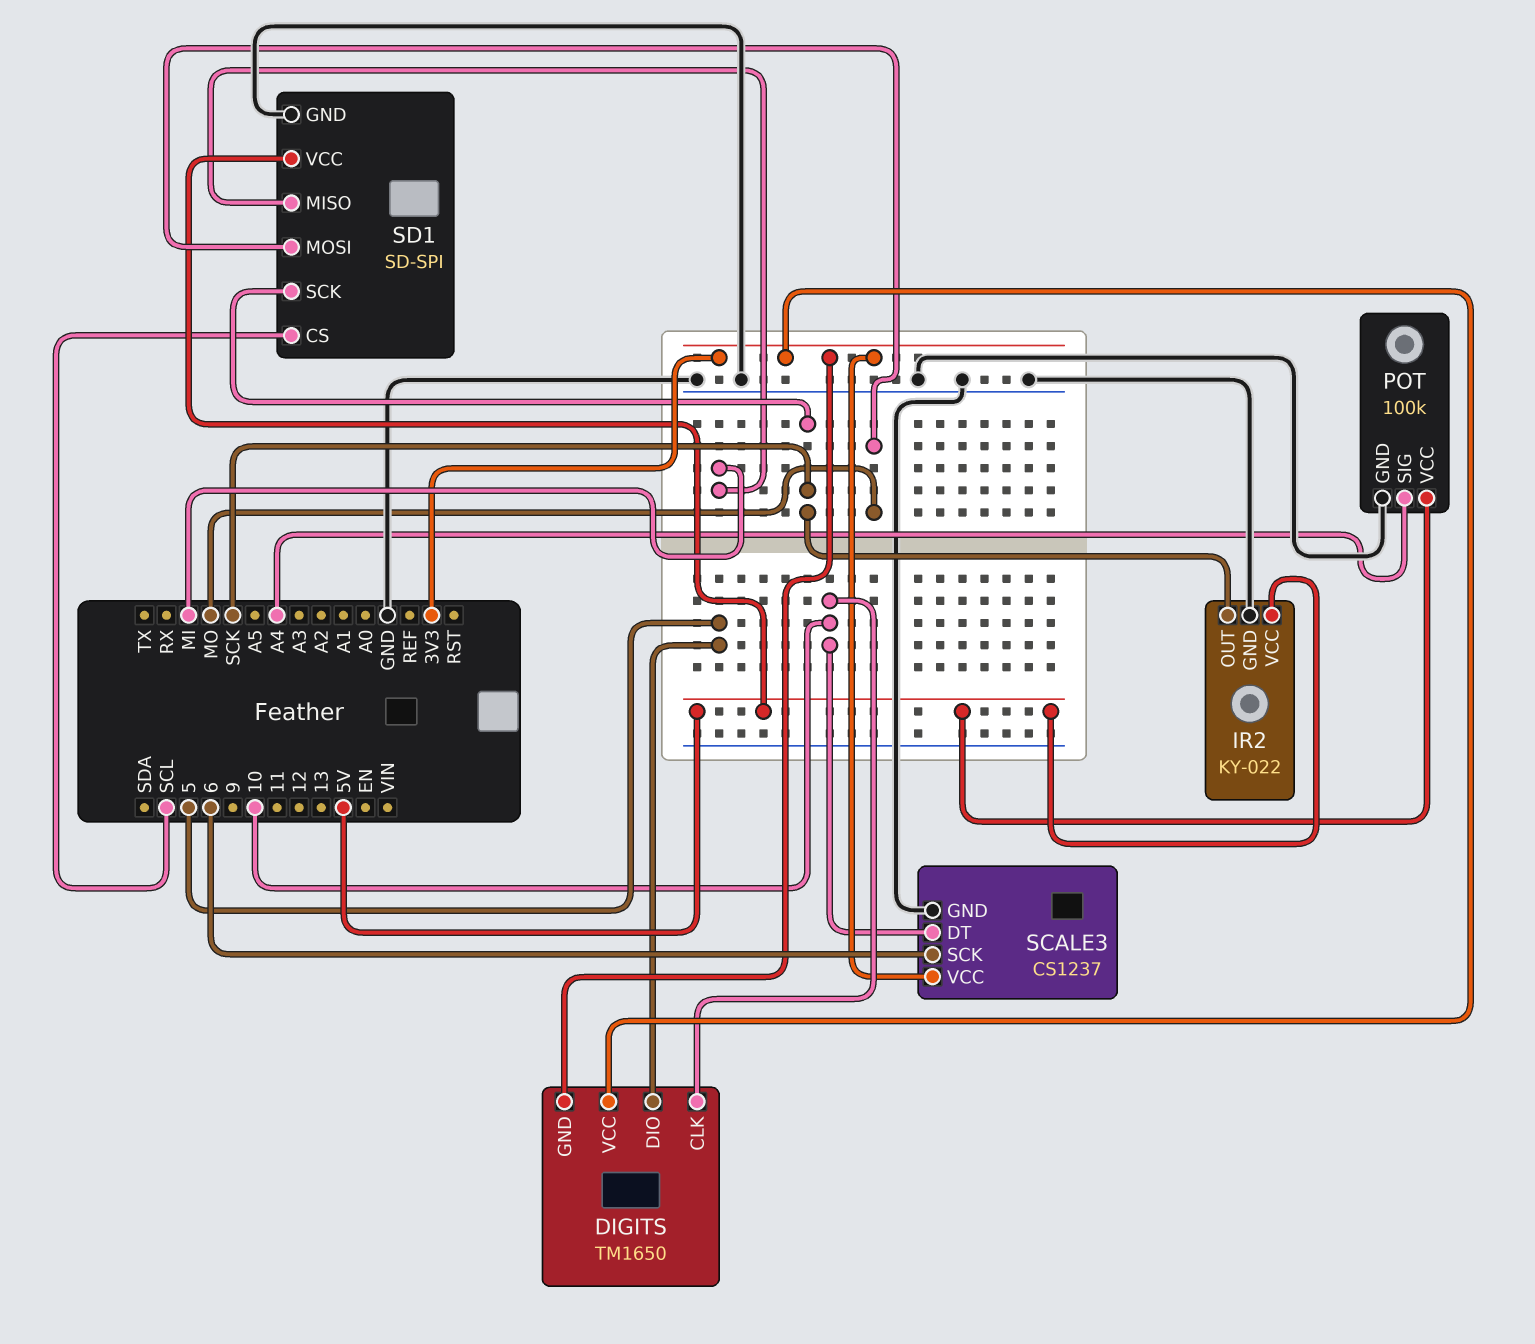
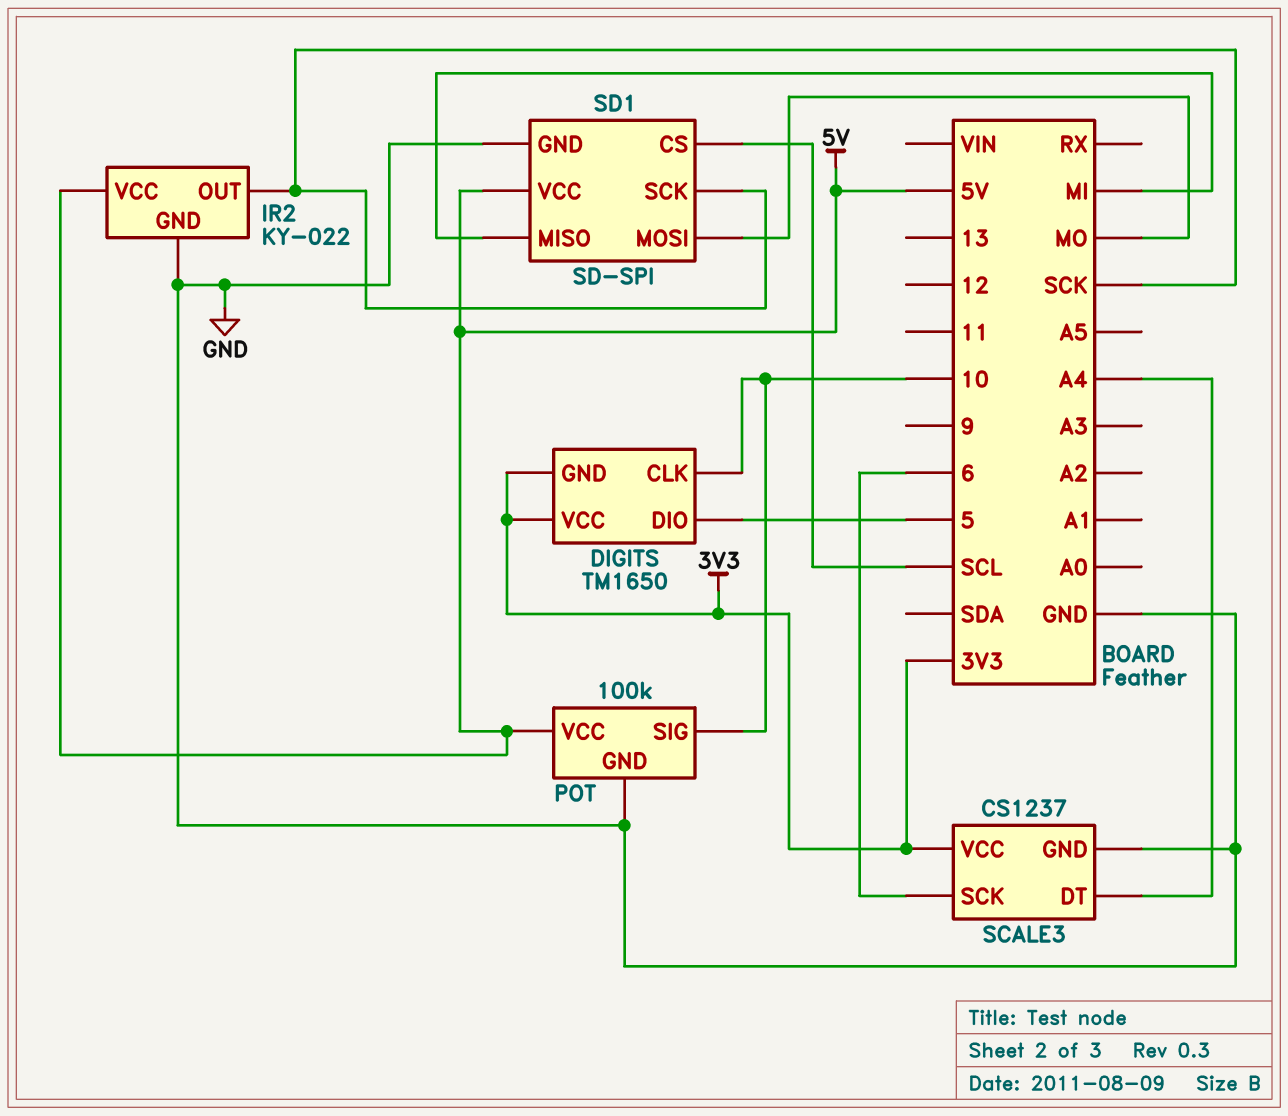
POT pin SIG: A4 -> 10
SCALE3 pin DT: 10 -> A4

